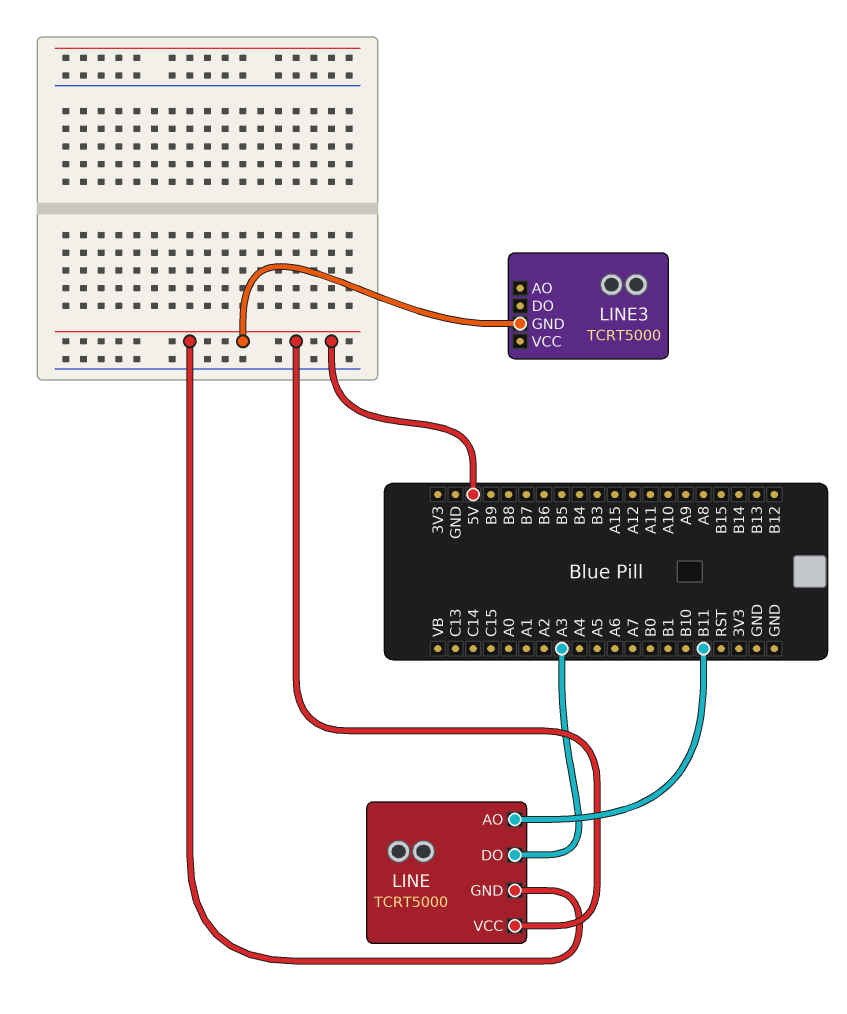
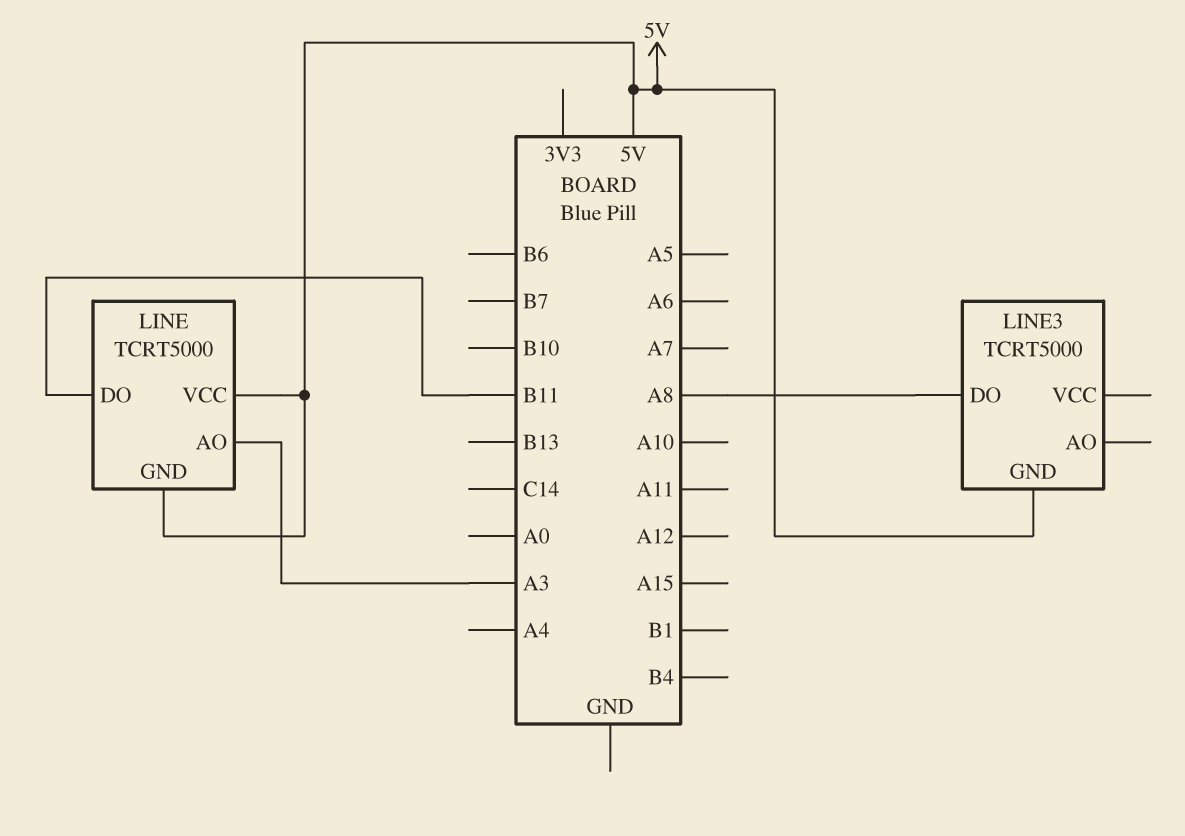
LINE pin AO: B11 -> A3
LINE pin DO: A3 -> B11
LINE3 pin DO: none -> A8

